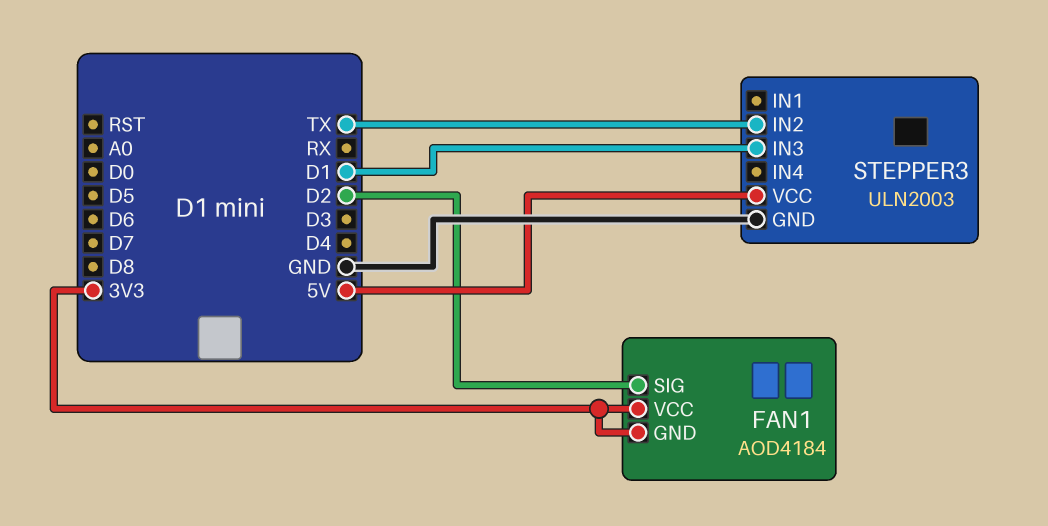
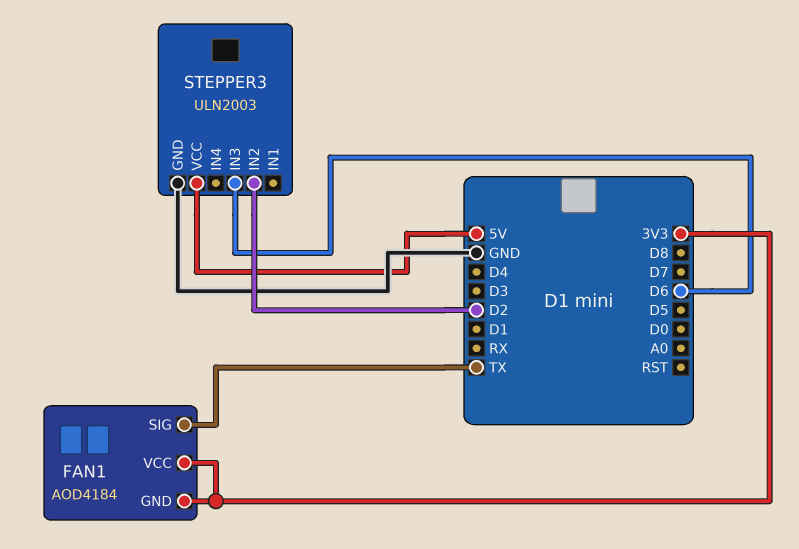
FAN1 pin SIG: D2 -> TX
STEPPER3 pin IN2: TX -> D2
STEPPER3 pin IN3: D1 -> D6

